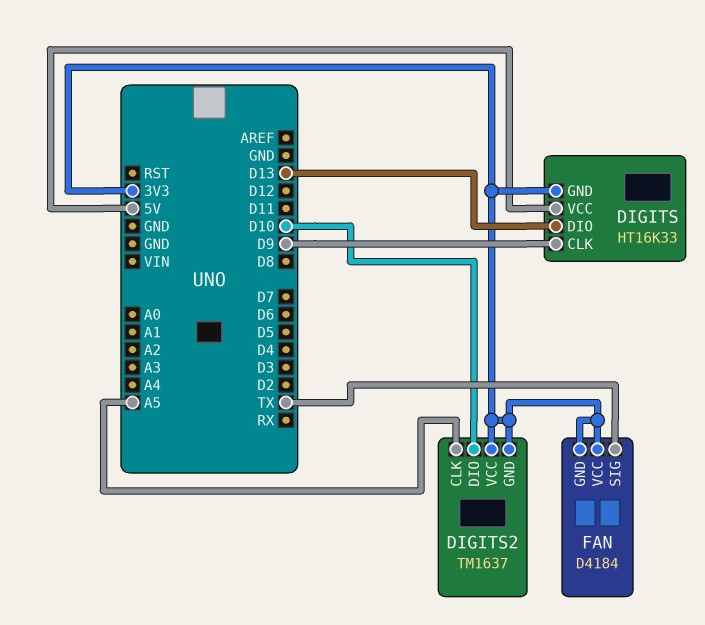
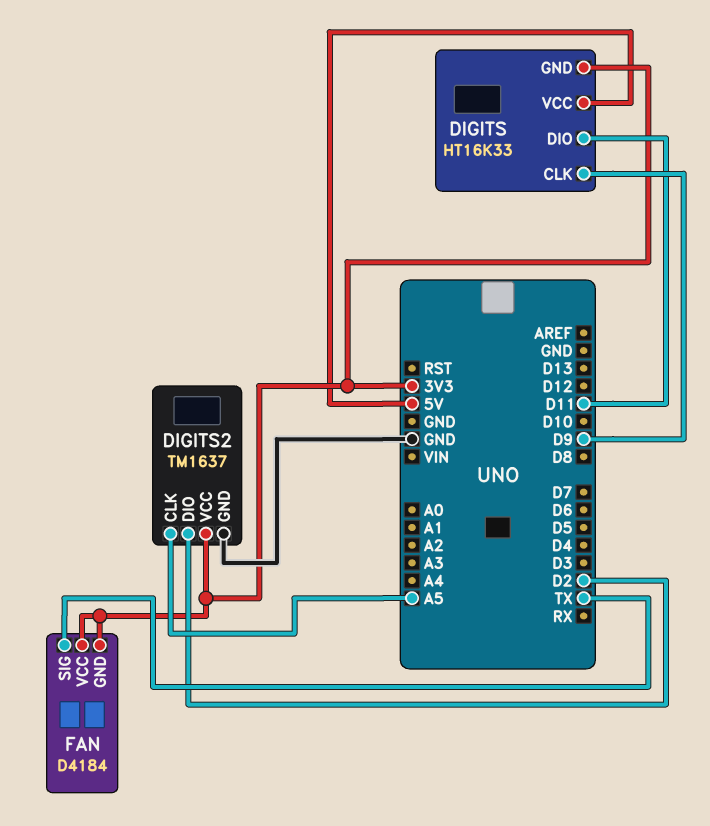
DIGITS pin DIO: D13 -> D11
DIGITS2 pin DIO: D10 -> D2
DIGITS2 pin GND: 3V3 -> GND

